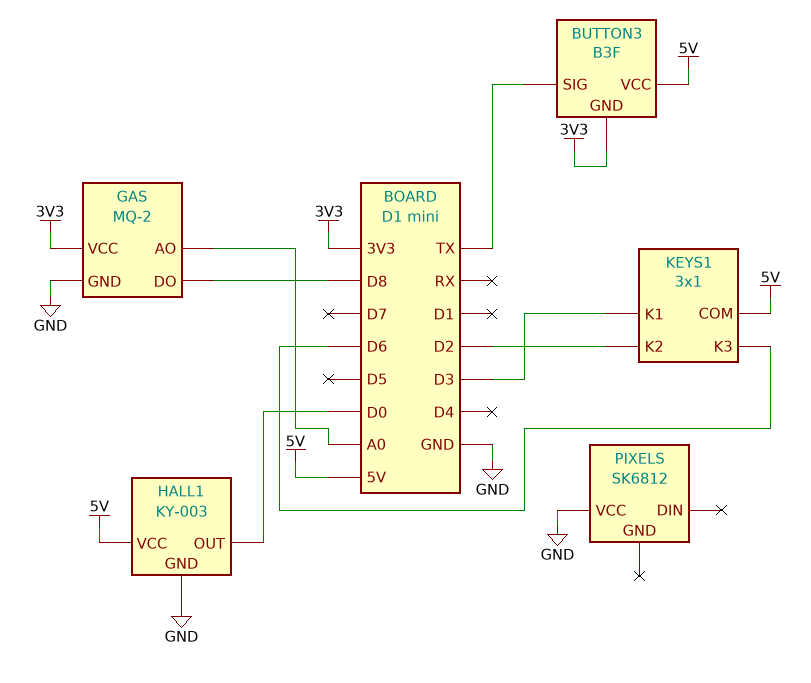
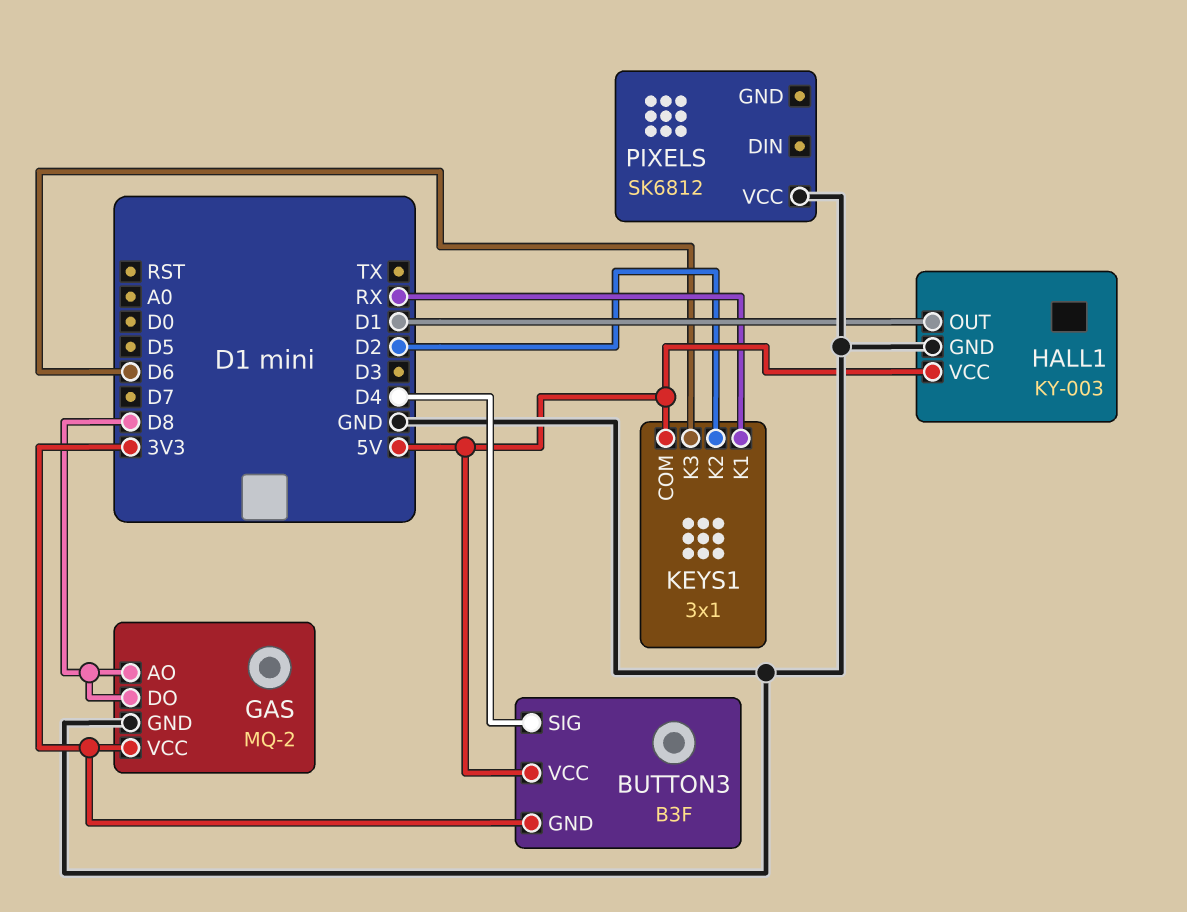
BUTTON3 pin SIG: TX -> D4
GAS pin AO: A0 -> D8
HALL1 pin OUT: D0 -> D1
KEYS1 pin K1: D3 -> RX

